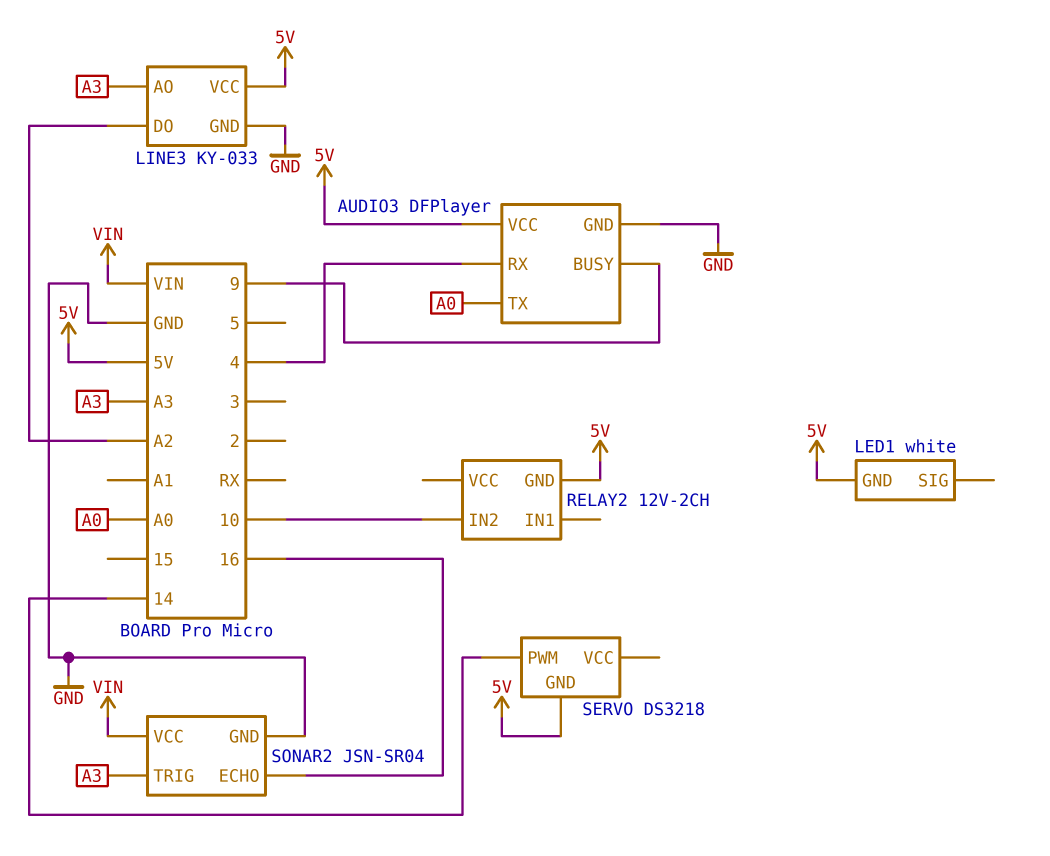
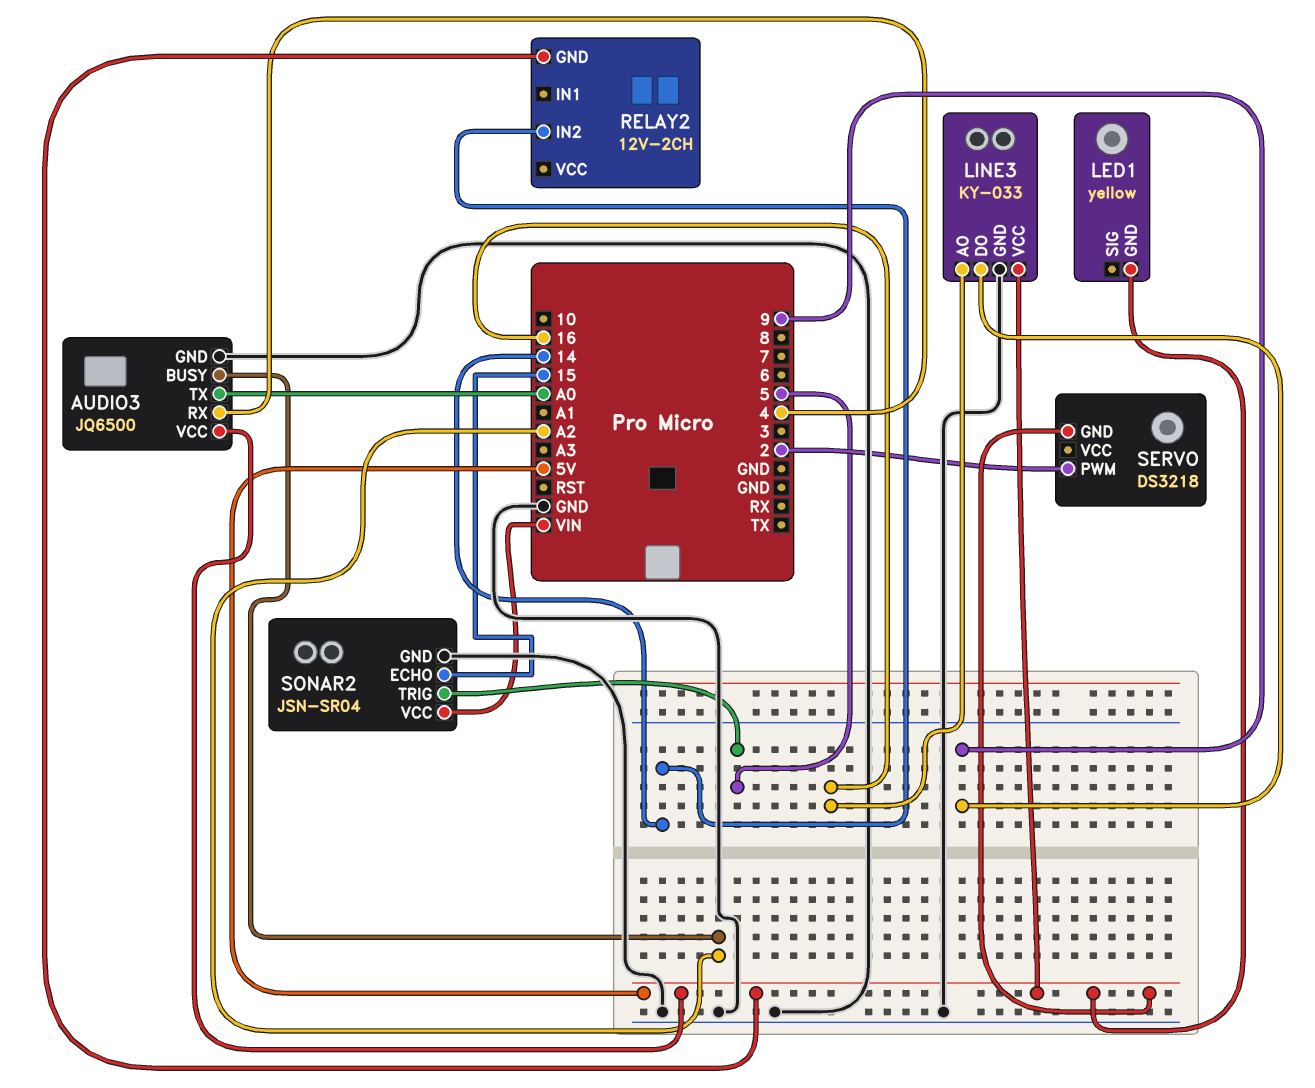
AUDIO3: DFPlayer -> JQ6500
AUDIO3 pin BUSY: 9 -> A2
LED1: white -> yellow
LINE3 pin AO: A3 -> 16
LINE3 pin DO: A2 -> 9
RELAY2 pin IN2: 10 -> 14
SERVO pin PWM: 14 -> 2
SONAR2 pin ECHO: 16 -> 15
SONAR2 pin TRIG: A3 -> 5

